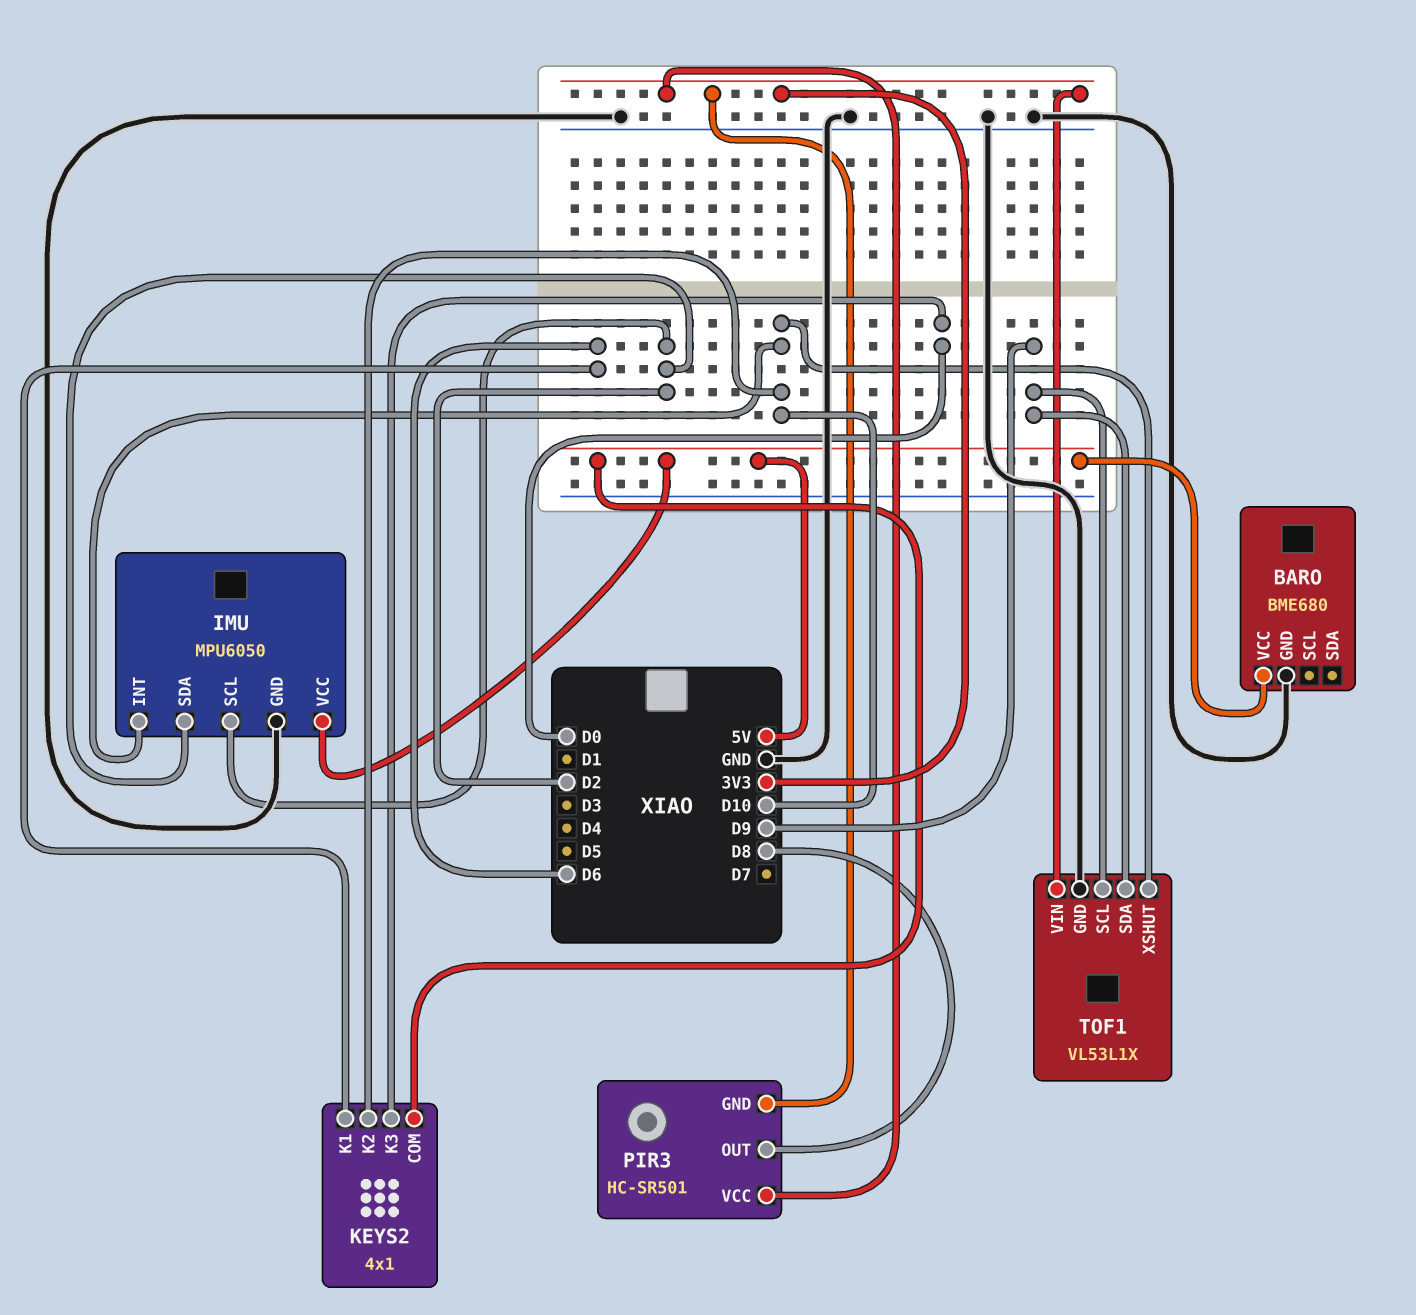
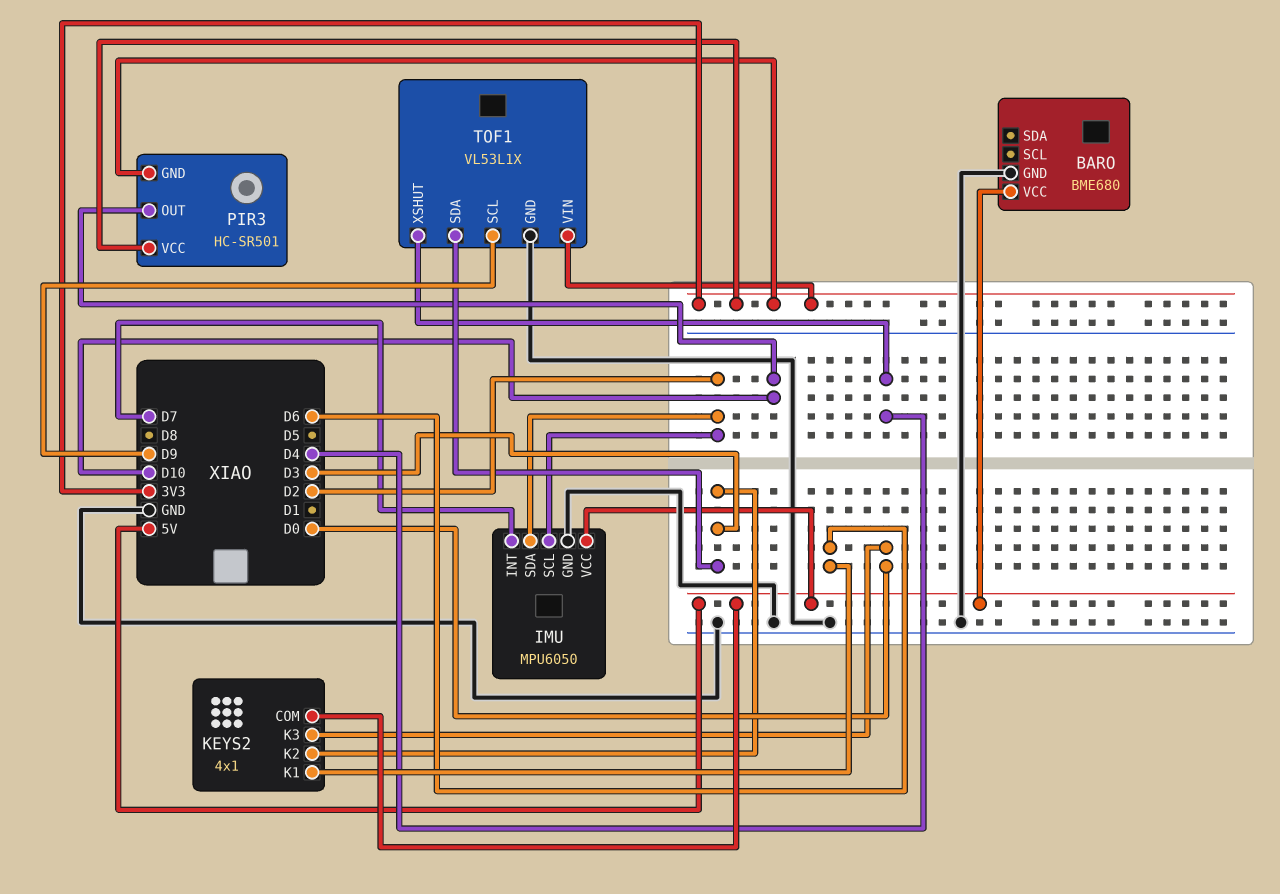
IMU pin INT: D10 -> D7
KEYS2 pin K2: D10 -> D3
PIR3 pin OUT: D8 -> D10
TOF1 pin SDA: D9 -> D3
TOF1 pin XSHUT: D10 -> D4

